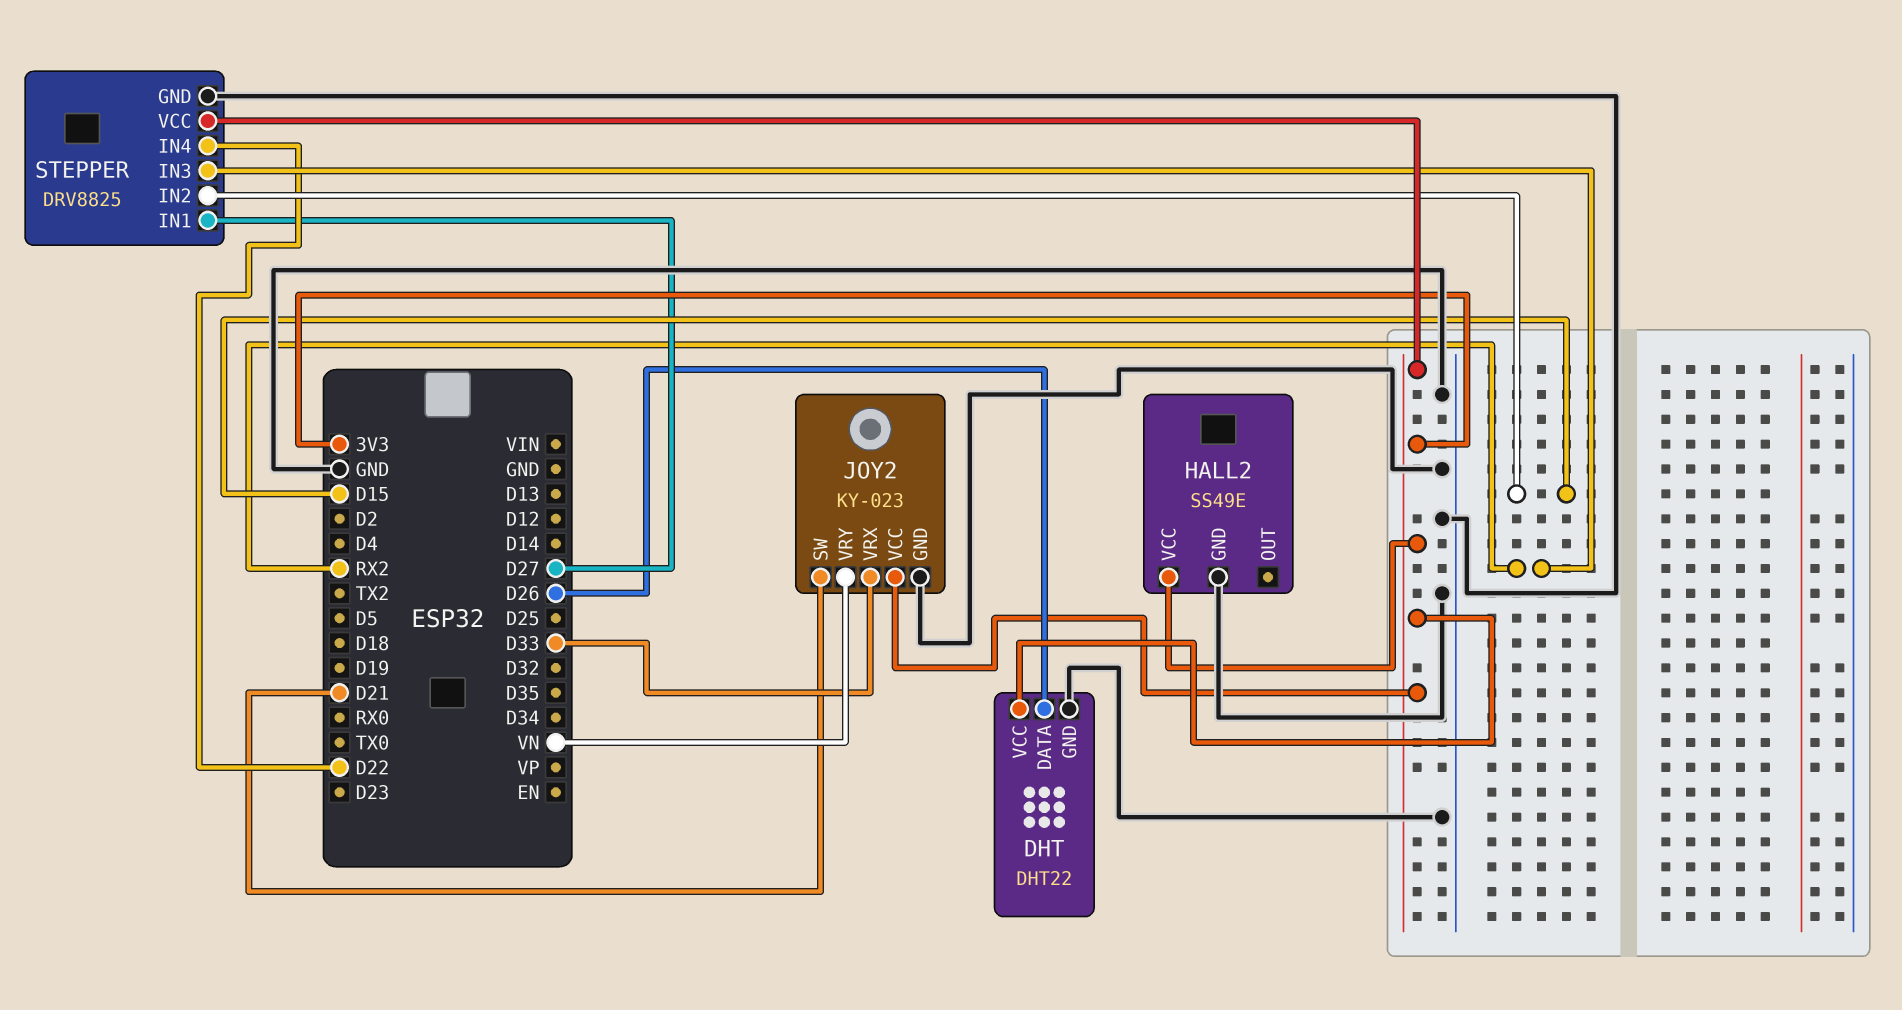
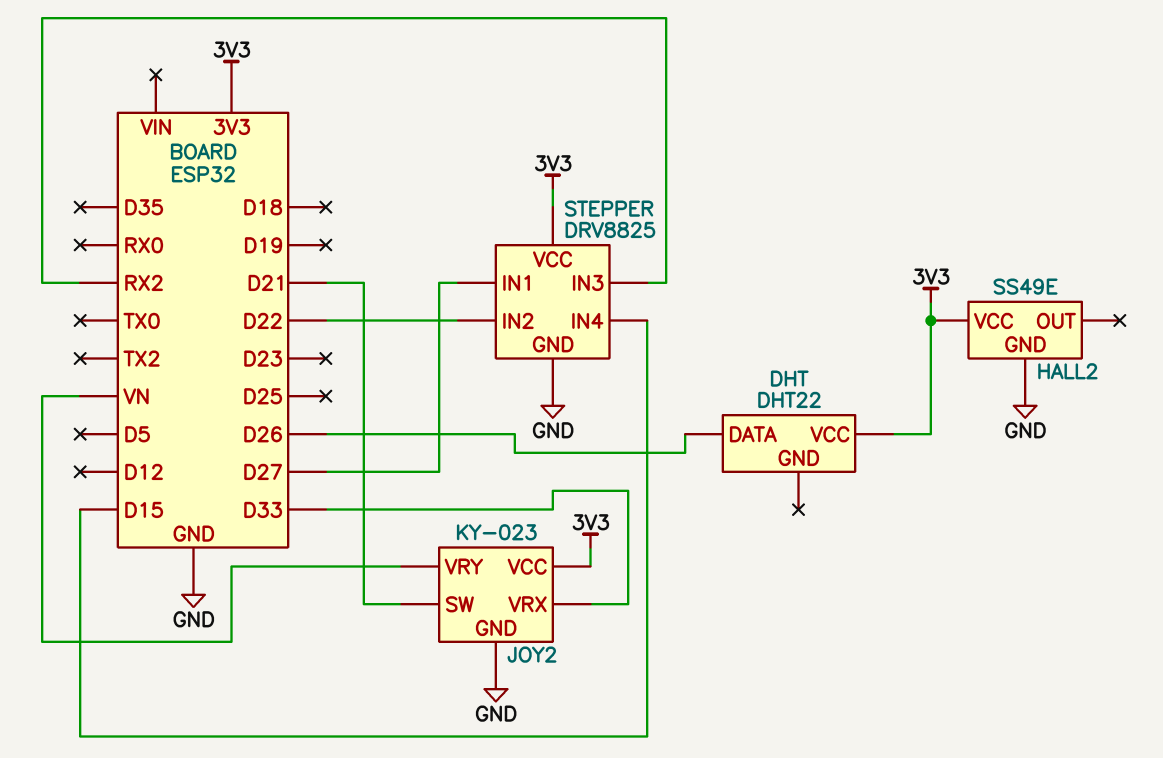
DHT pin GND: GND -> none
STEPPER pin IN2: D15 -> D22
STEPPER pin IN4: D22 -> D15

